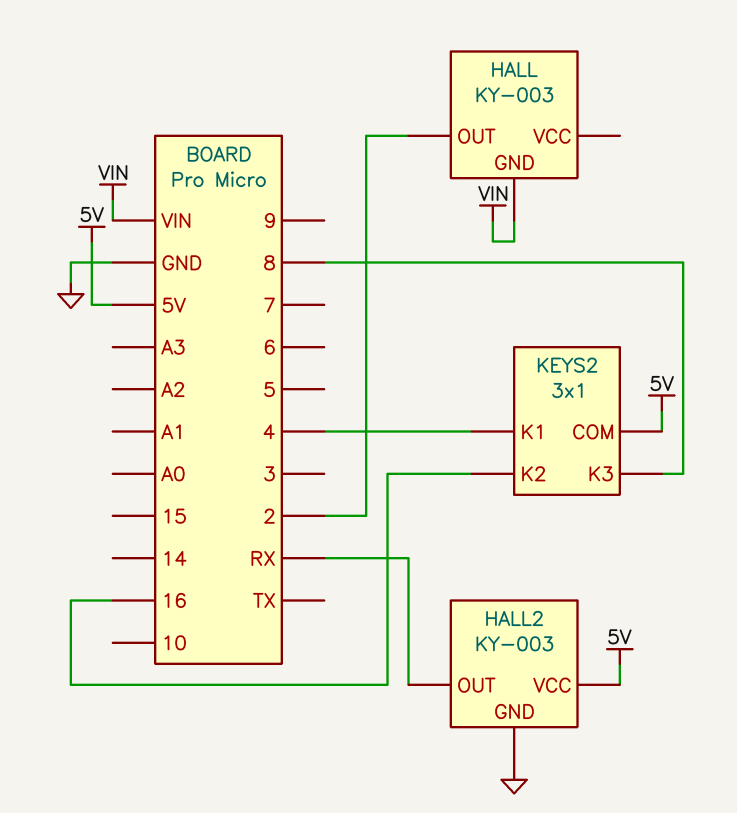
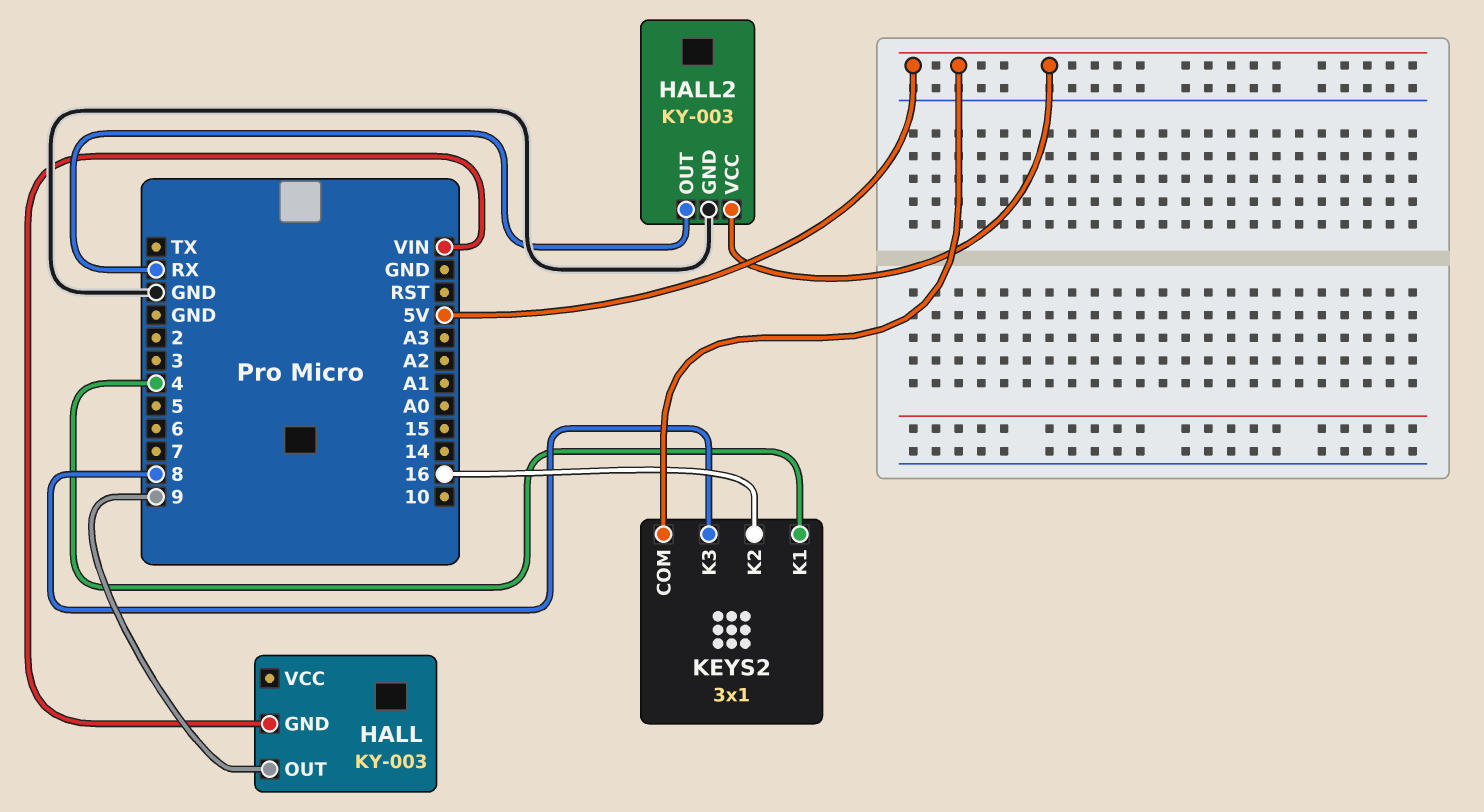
HALL pin OUT: 2 -> 9

